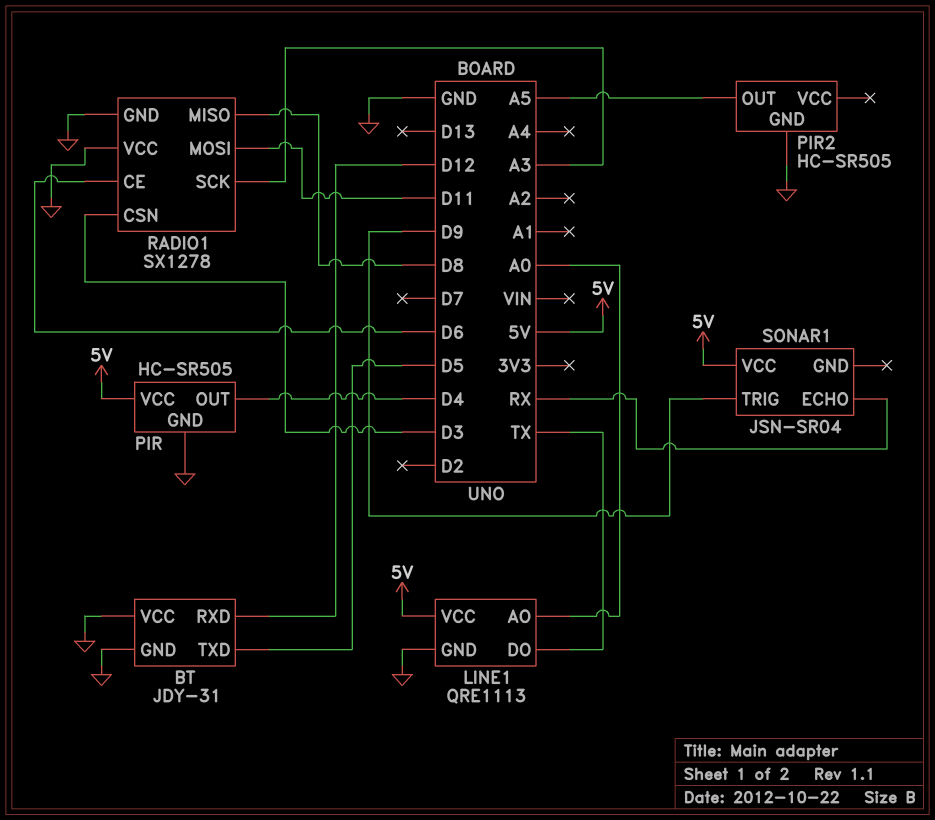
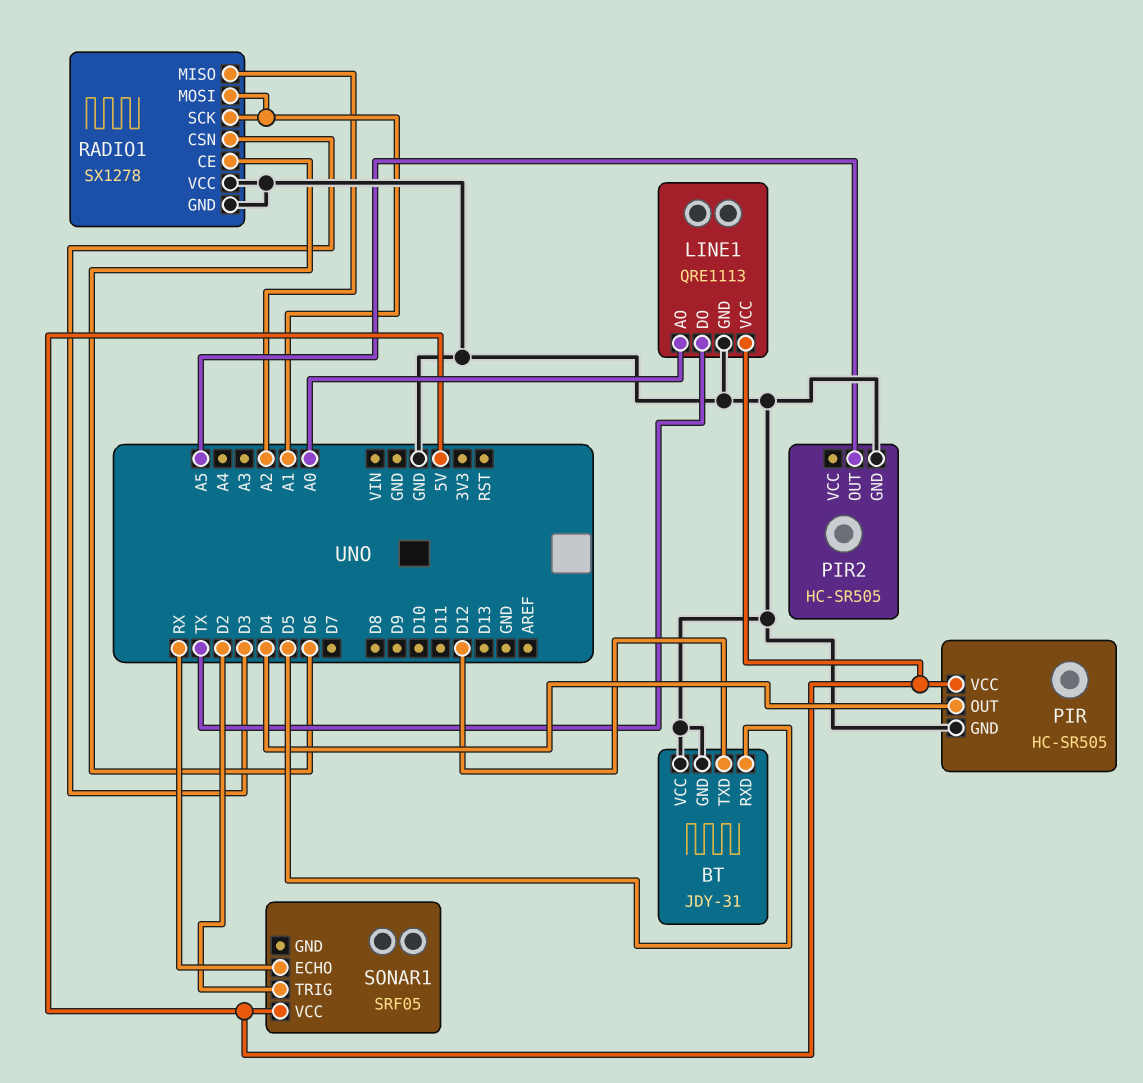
BT pin RXD: D12 -> D5
BT pin TXD: D5 -> D12
RADIO1 pin MISO: D8 -> A2
RADIO1 pin MOSI: D11 -> A1
RADIO1 pin SCK: A3 -> A1
SONAR1: JSN-SR04 -> SRF05
SONAR1 pin TRIG: D9 -> D2

